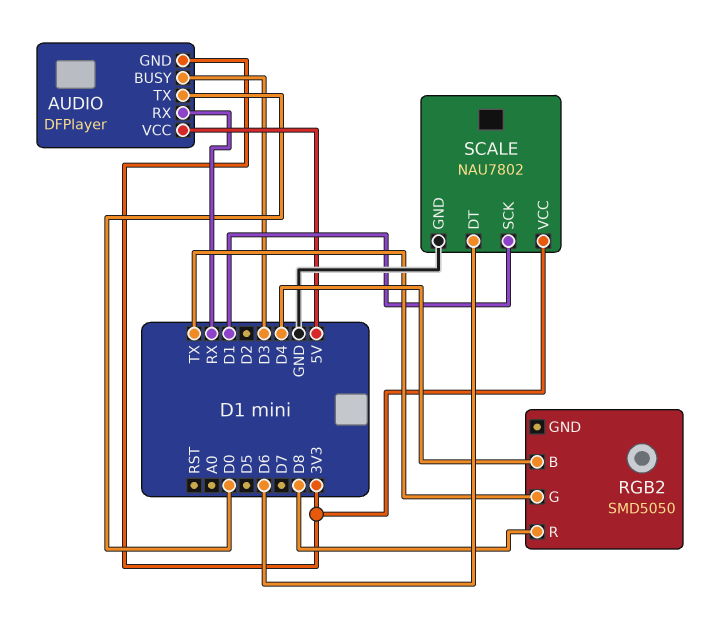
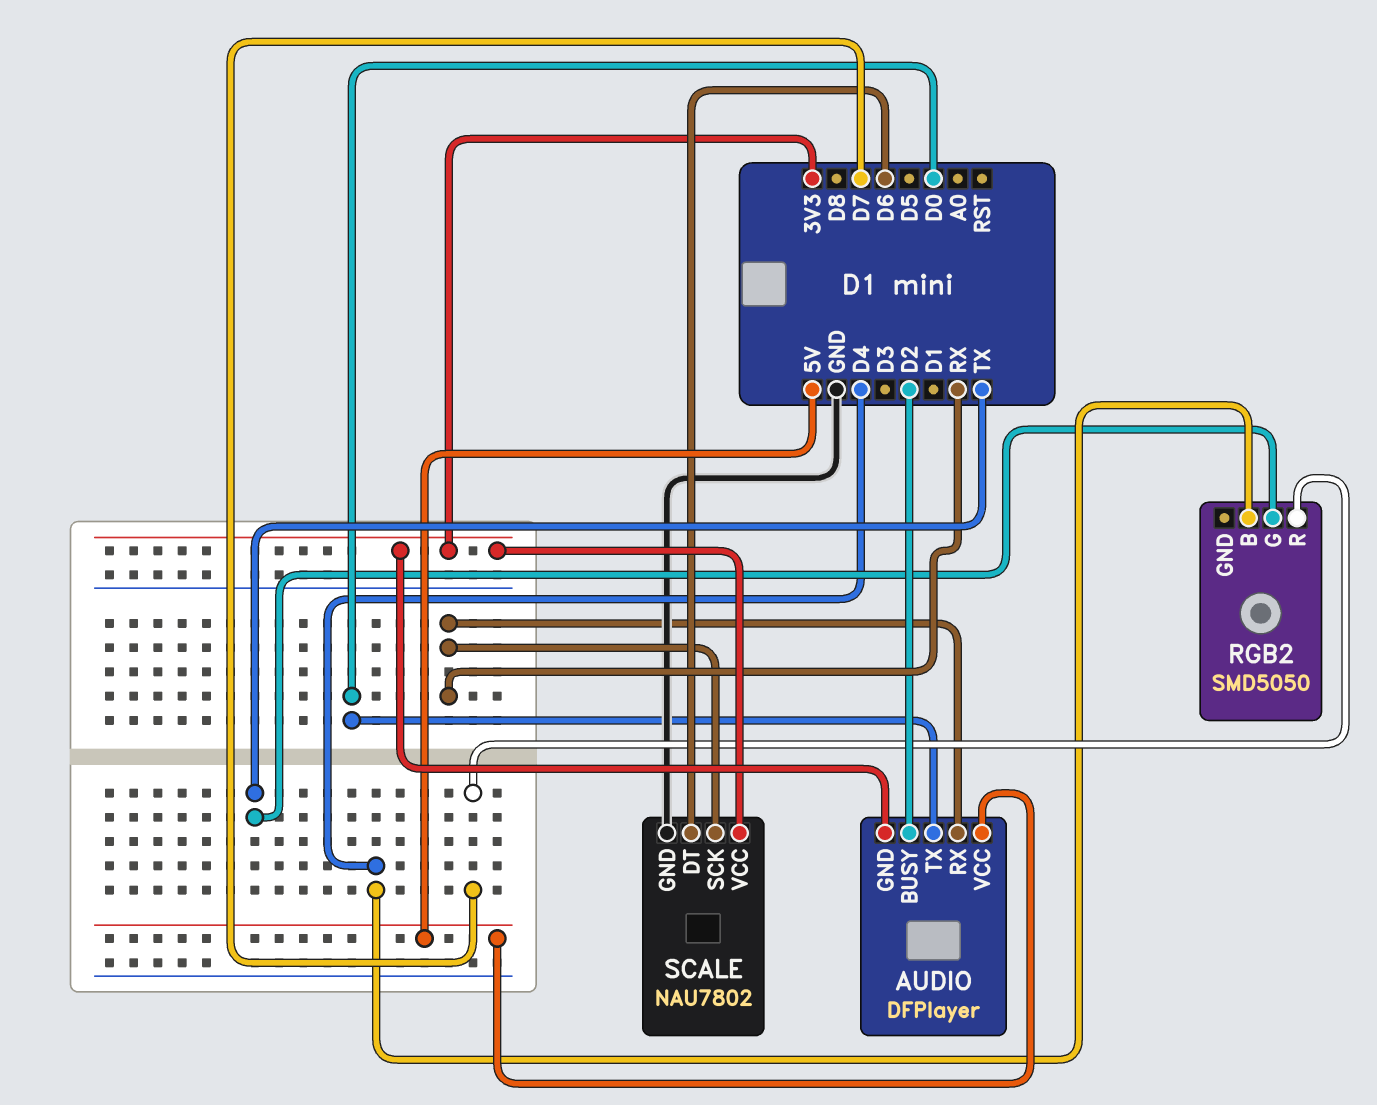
AUDIO pin BUSY: D3 -> D2
RGB2 pin R: D8 -> D7
SCALE pin SCK: D1 -> RX

